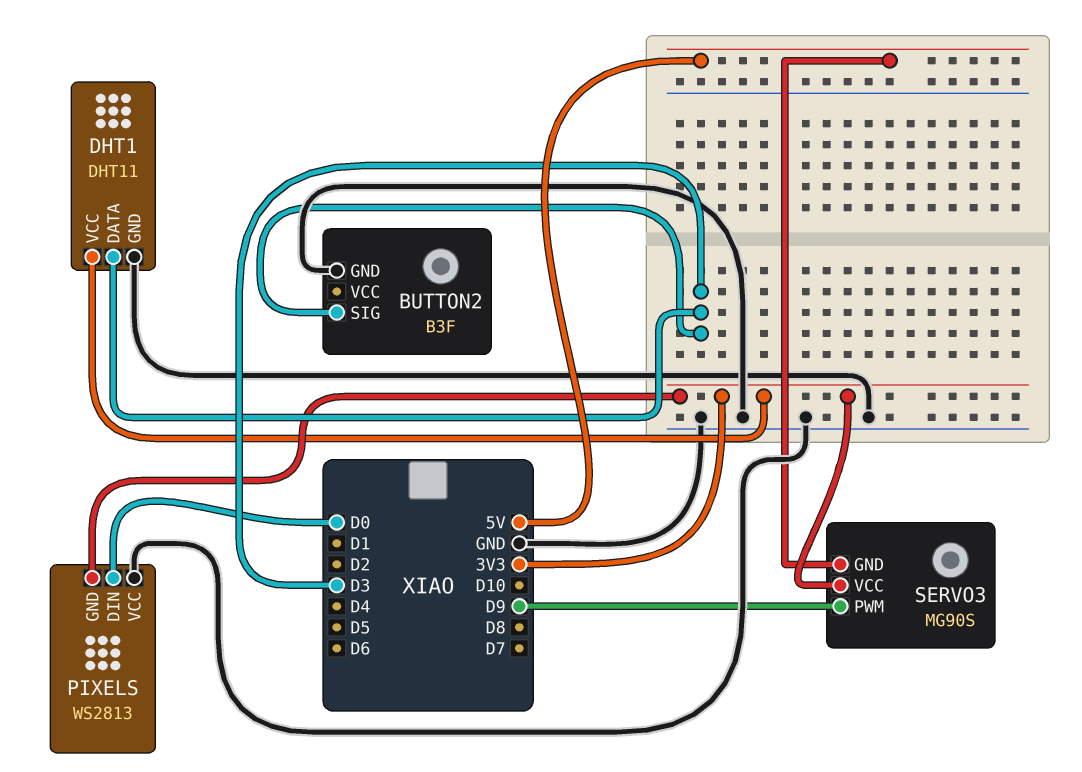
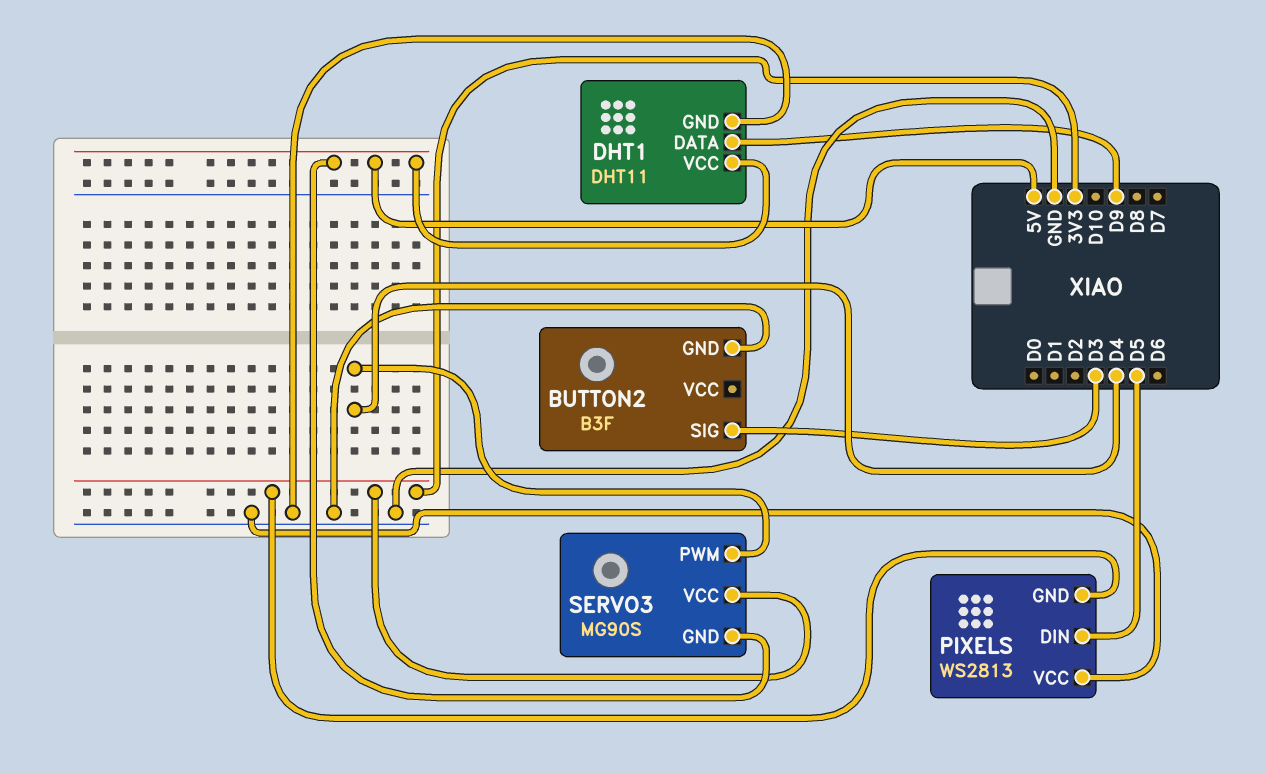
DHT1 pin DATA: D3 -> D9
DHT1 pin VCC: 3V3 -> 5V
PIXELS pin DIN: D0 -> D5
SERVO3 pin PWM: D9 -> D4

